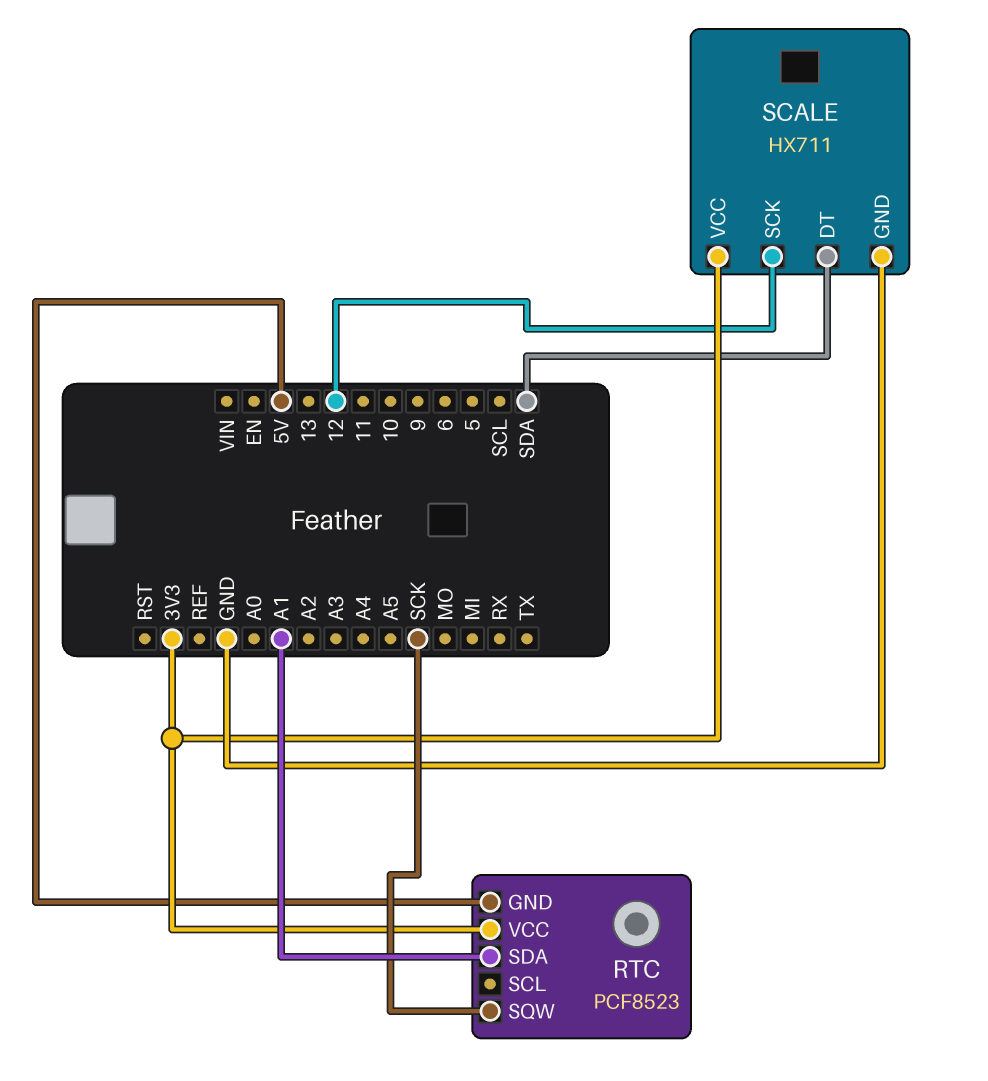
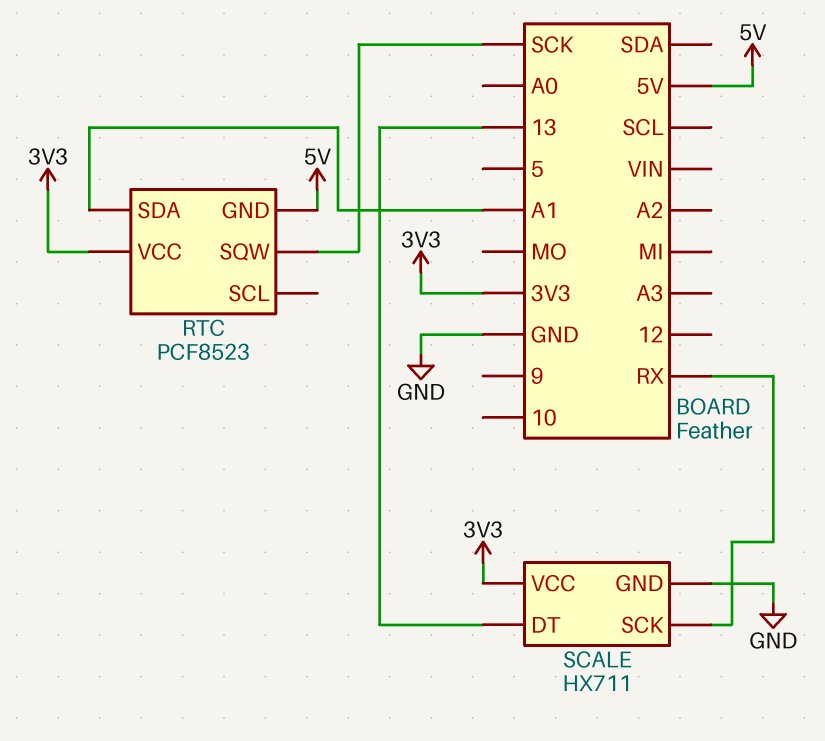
SCALE pin DT: SDA -> 13
SCALE pin SCK: 12 -> RX

